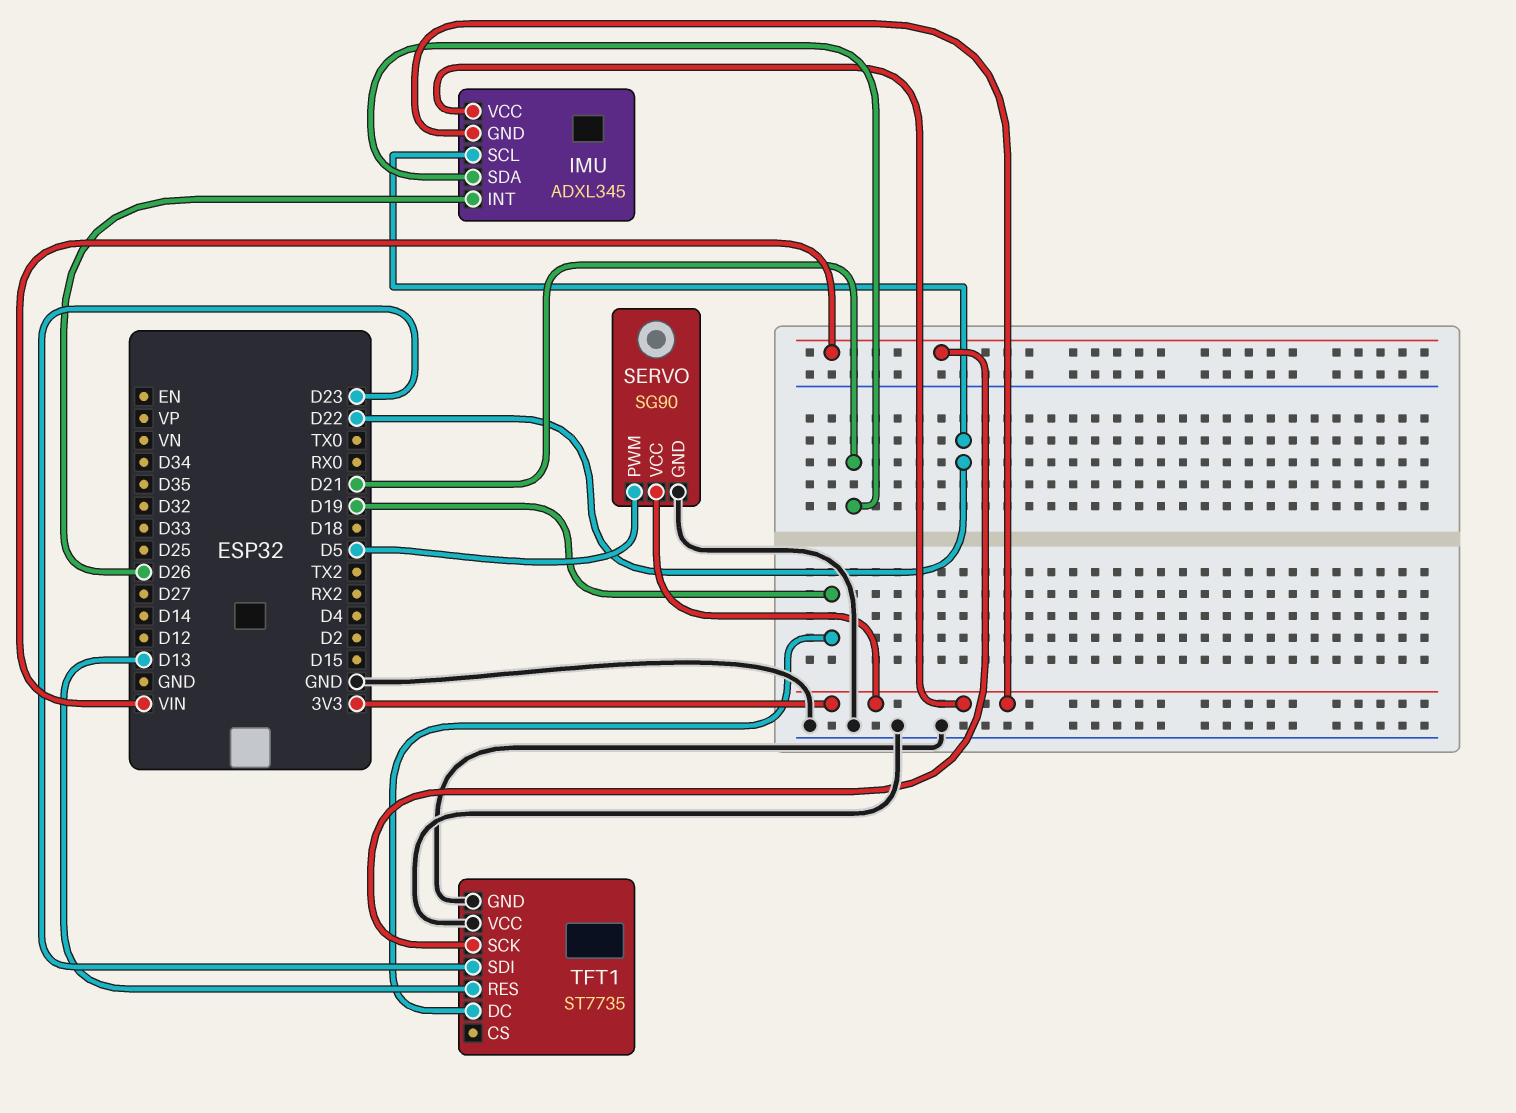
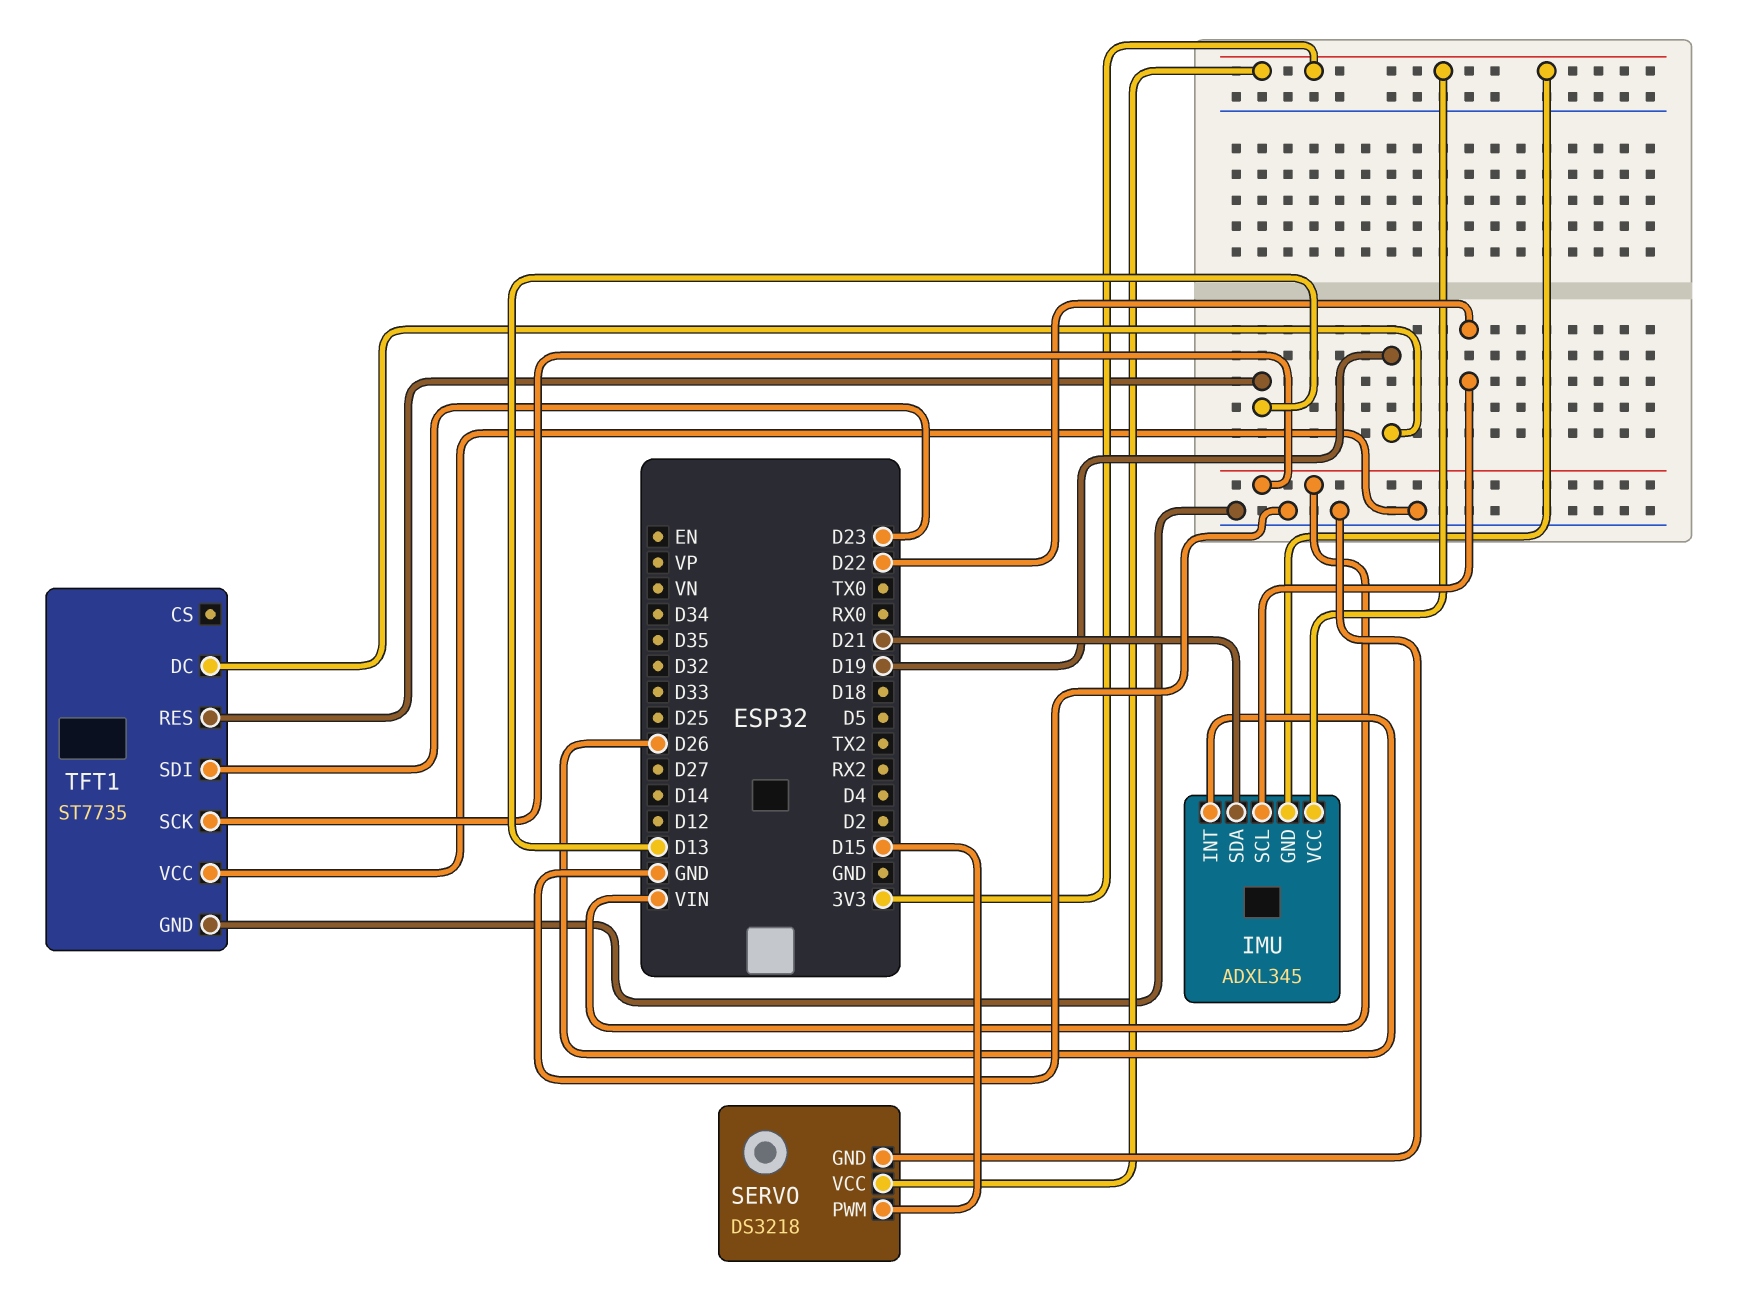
SERVO: SG90 -> DS3218
SERVO pin PWM: D5 -> D15

